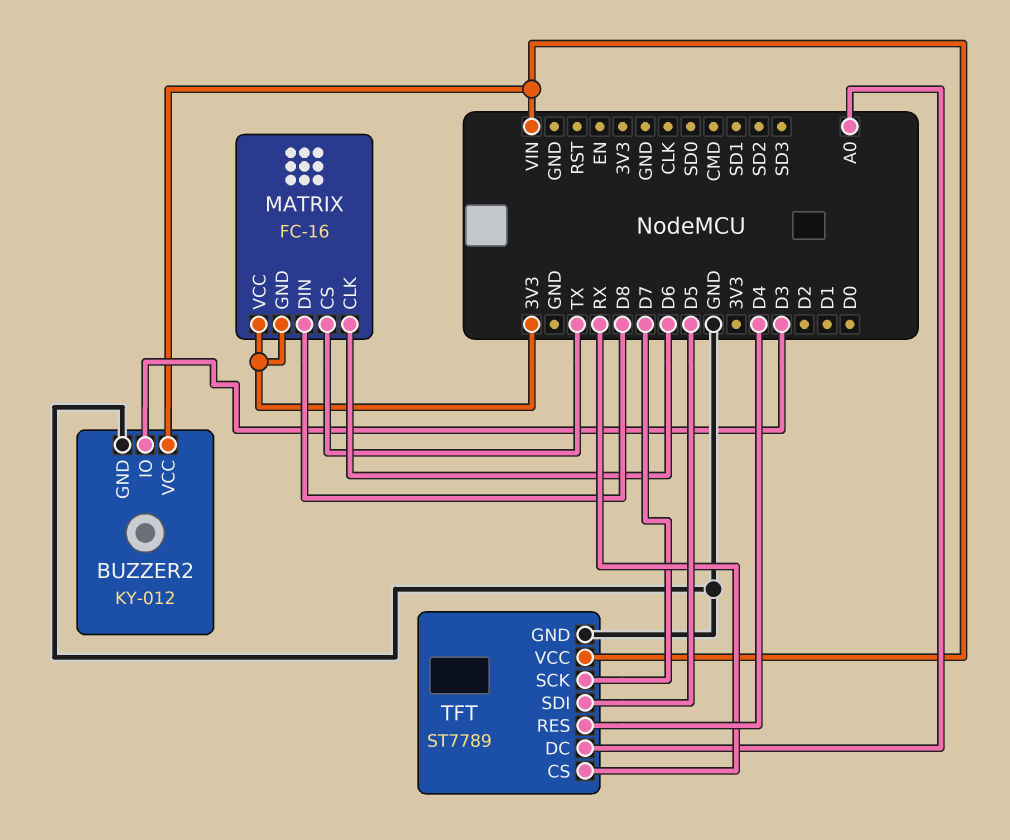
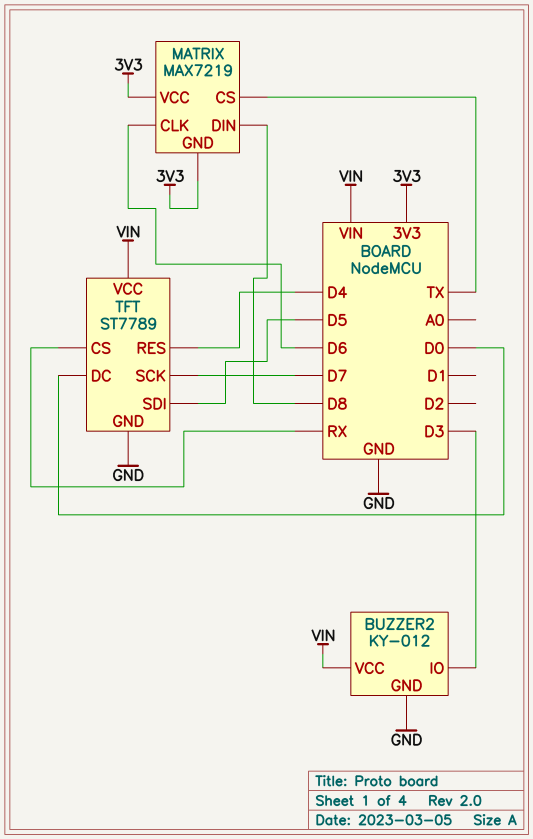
MATRIX: FC-16 -> MAX7219
TFT pin DC: A0 -> D0

